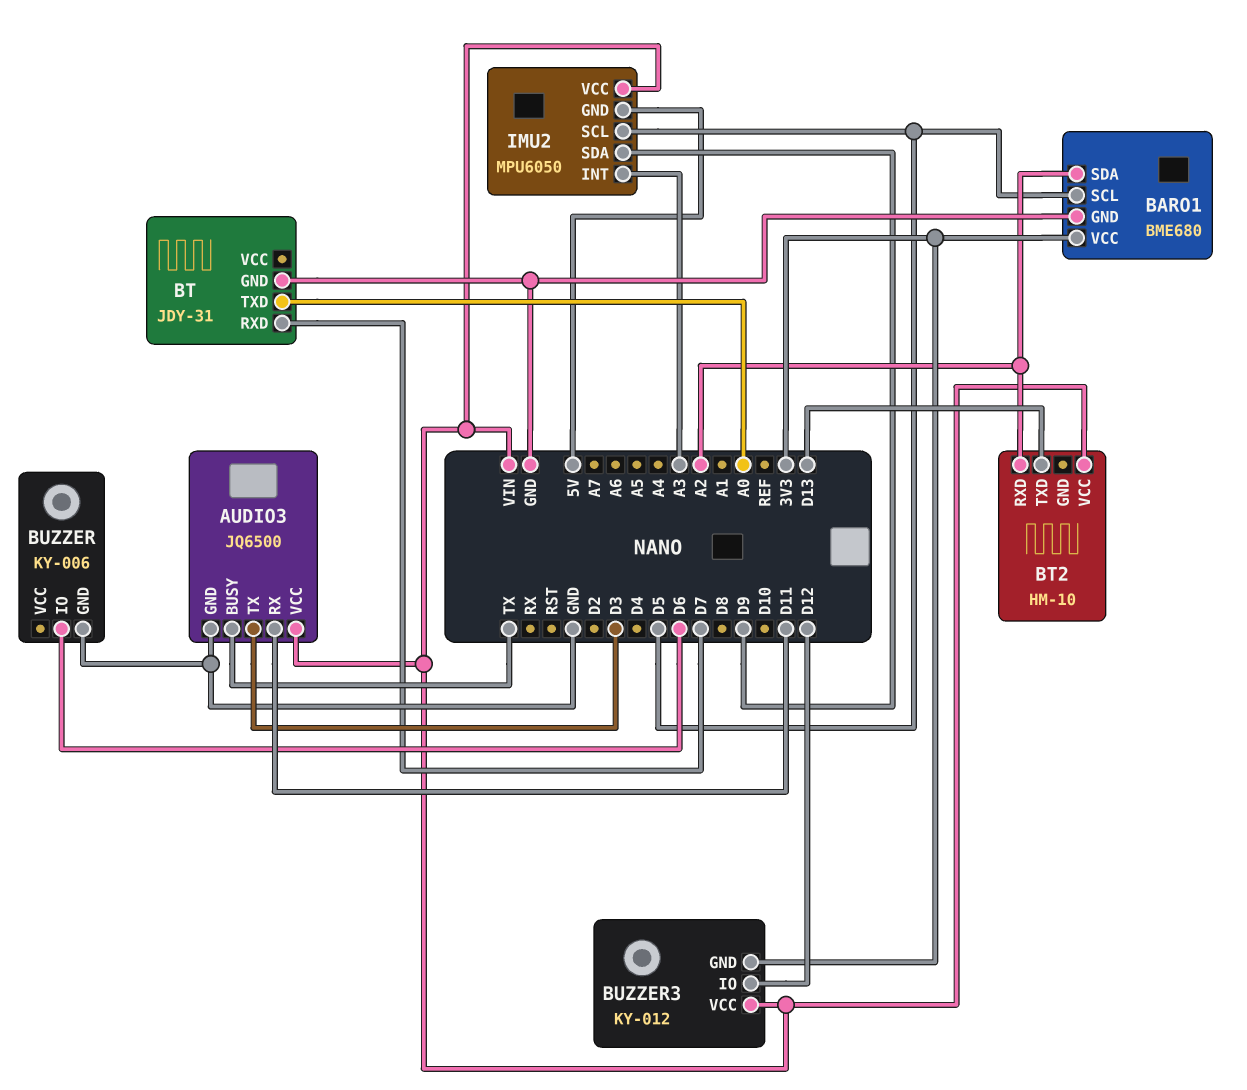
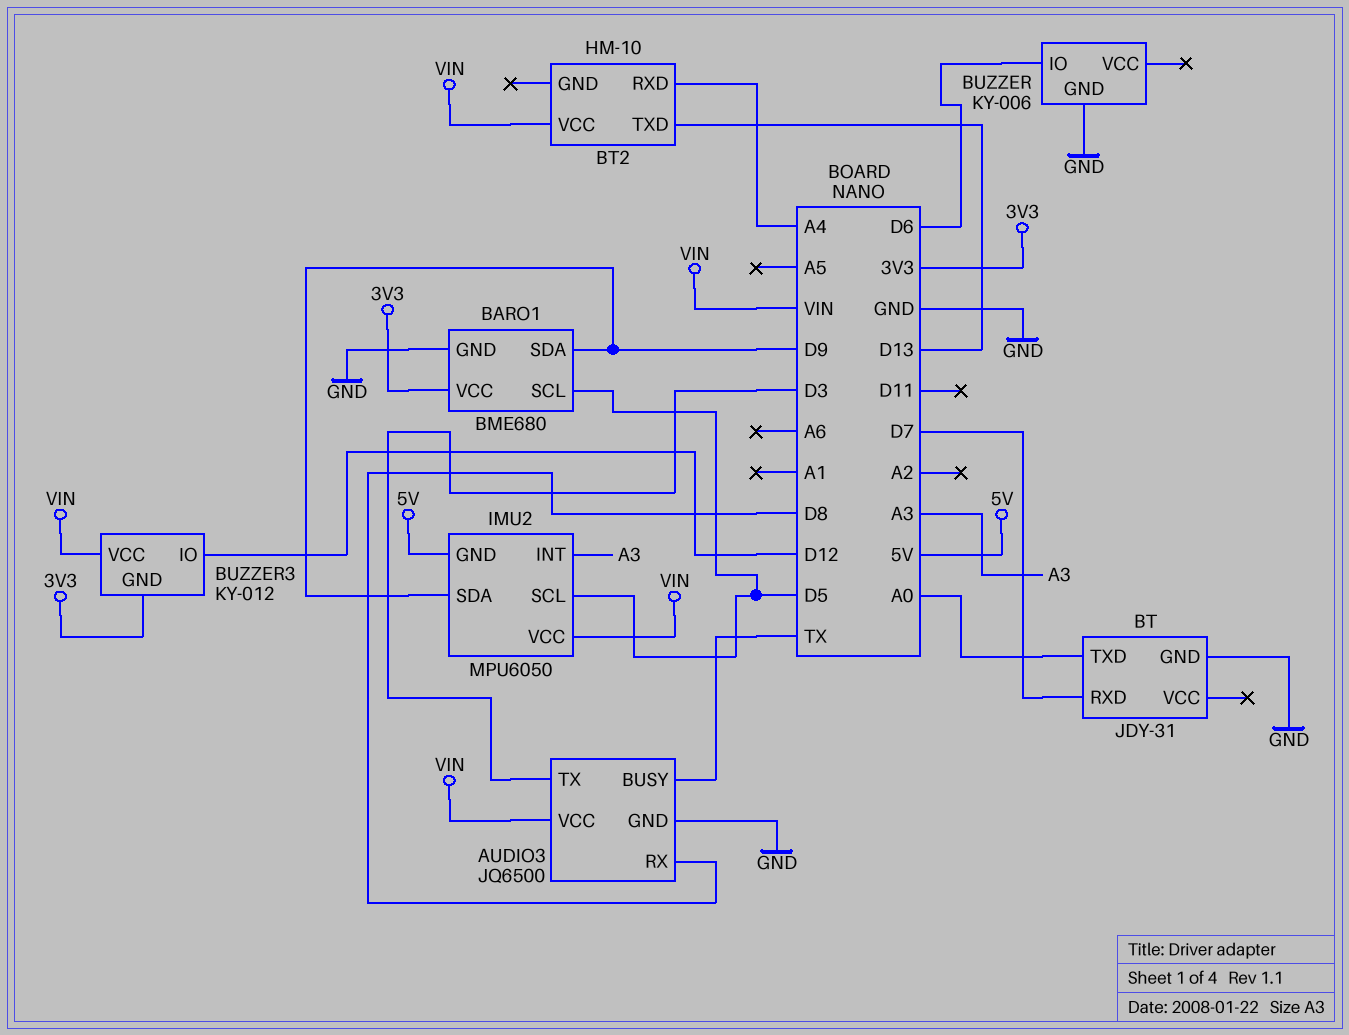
AUDIO3 pin RX: D11 -> D8
BARO1 pin SDA: A2 -> D9
BT2 pin RXD: A2 -> A4

